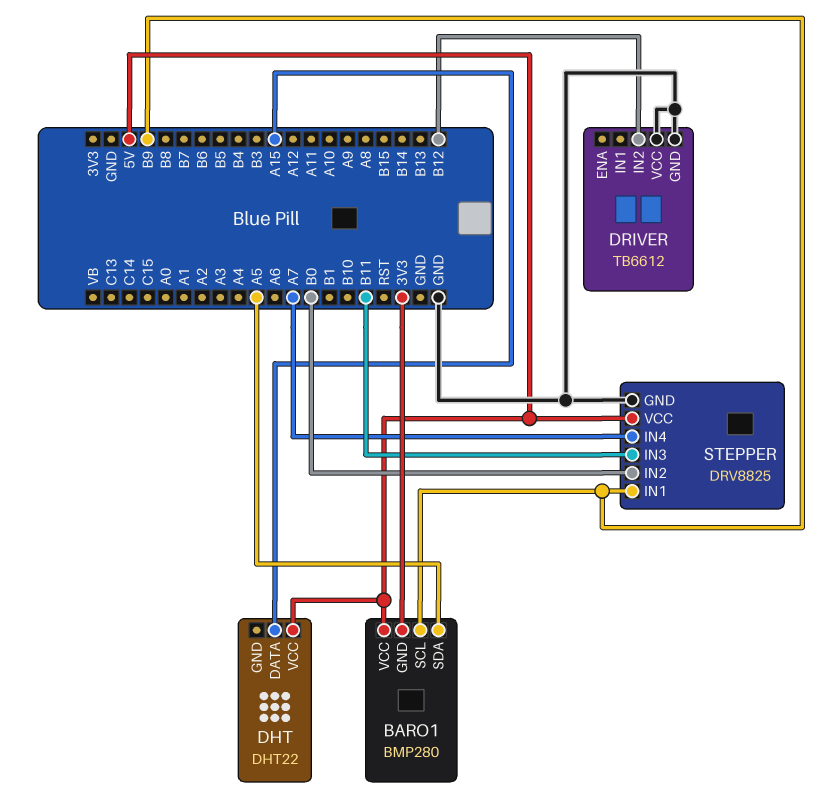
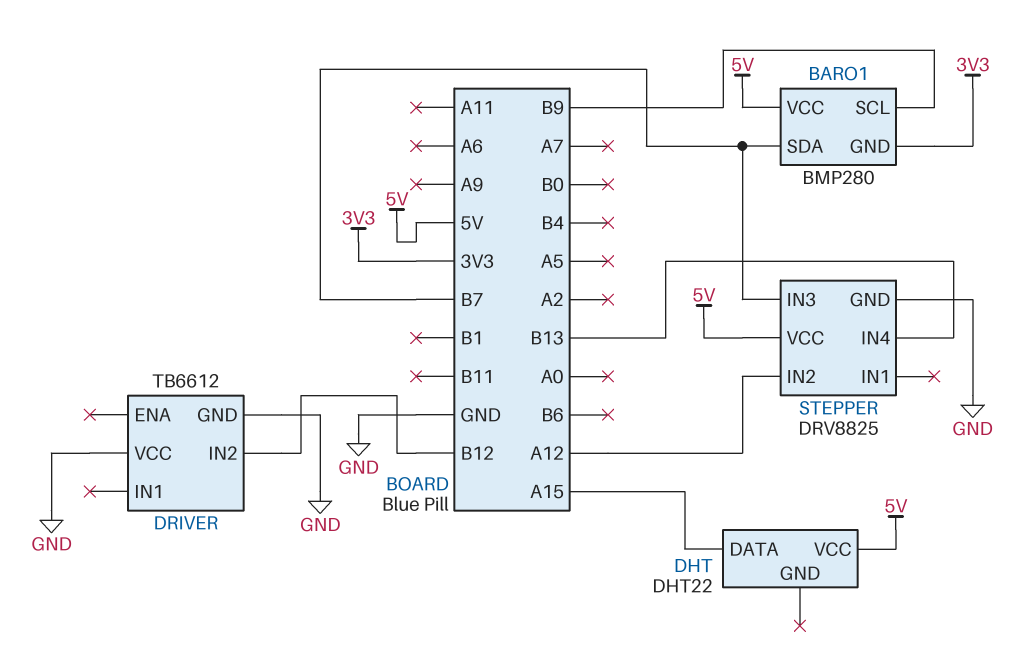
BARO1 pin SDA: A5 -> B7
STEPPER pin IN1: B9 -> none
STEPPER pin IN2: B0 -> A12
STEPPER pin IN3: B11 -> B7
STEPPER pin IN4: A7 -> B13

